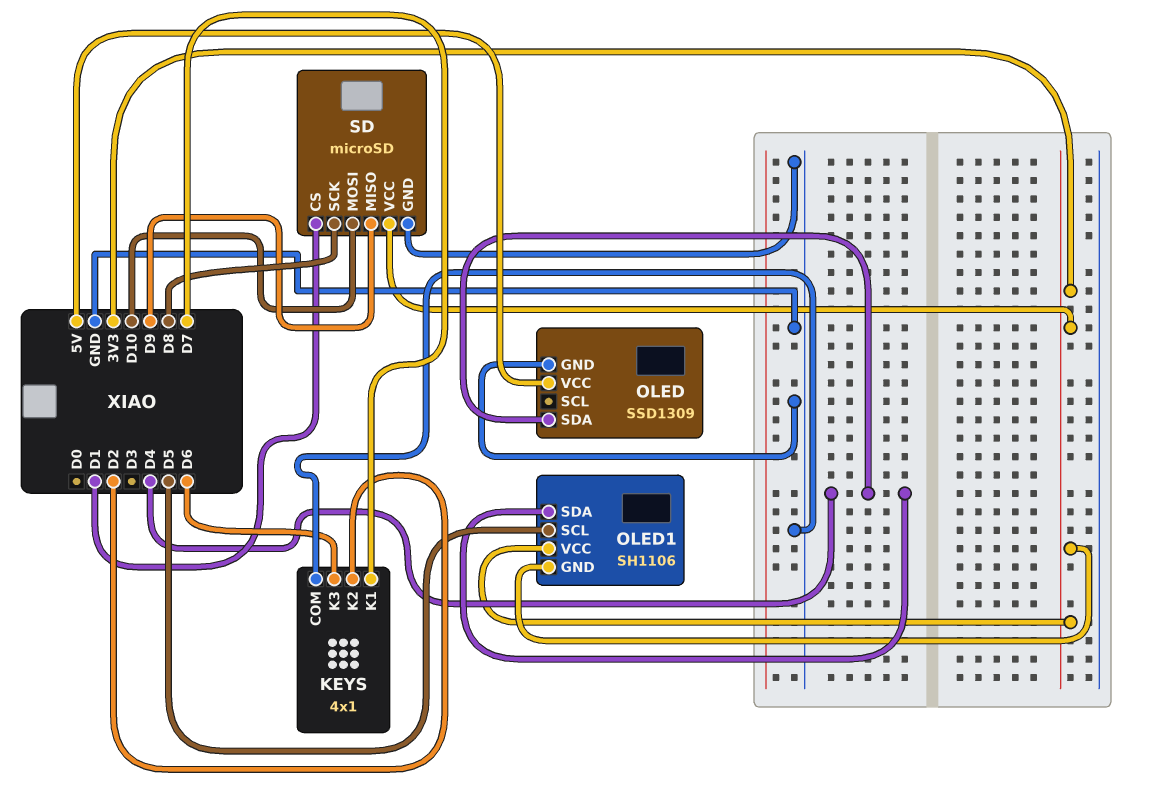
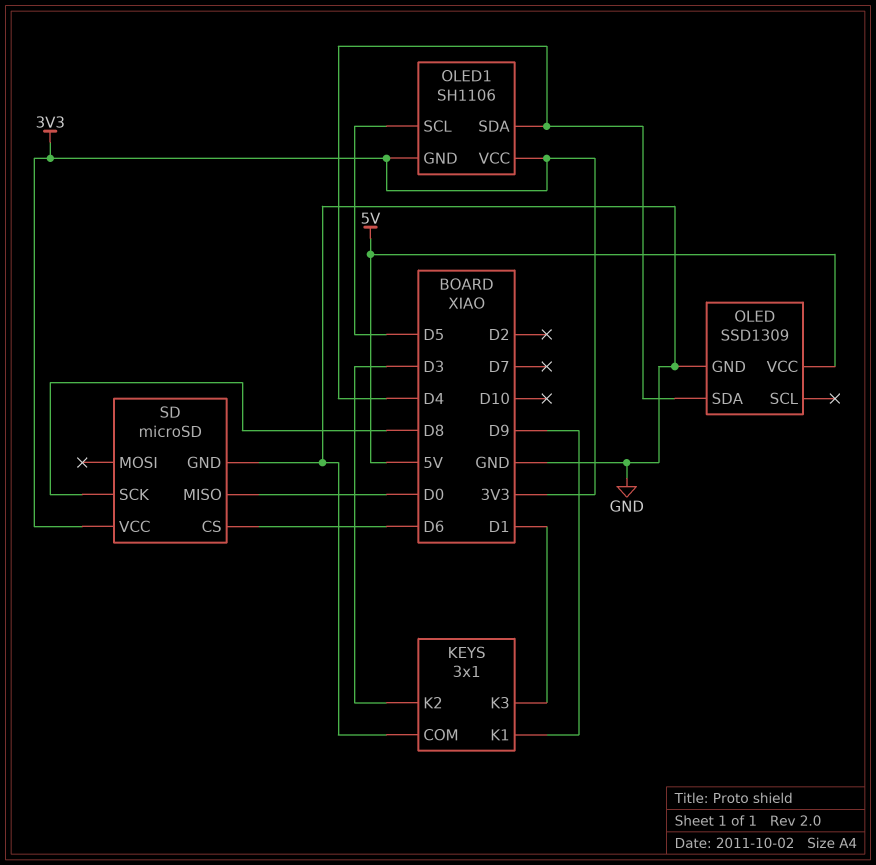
KEYS: 4x1 -> 3x1
KEYS pin K1: D7 -> D9
KEYS pin K2: D2 -> D3
KEYS pin K3: D6 -> D1
SD pin CS: D1 -> D6
SD pin MISO: D9 -> D0
SD pin MOSI: D10 -> none

